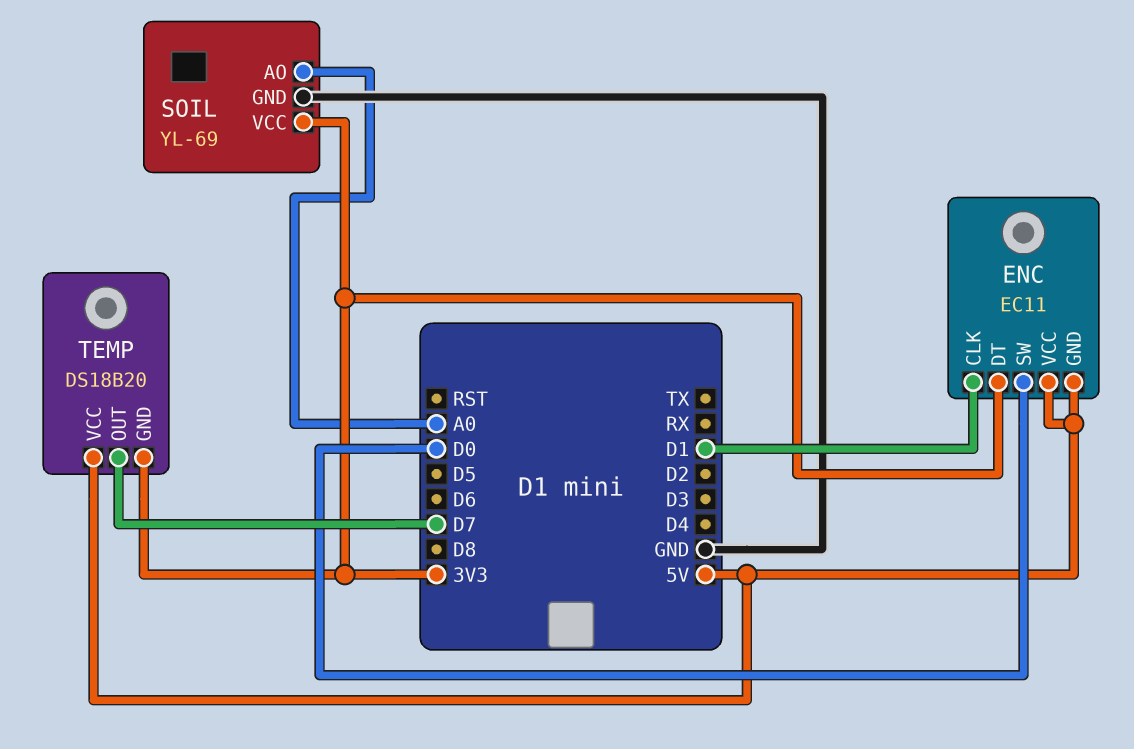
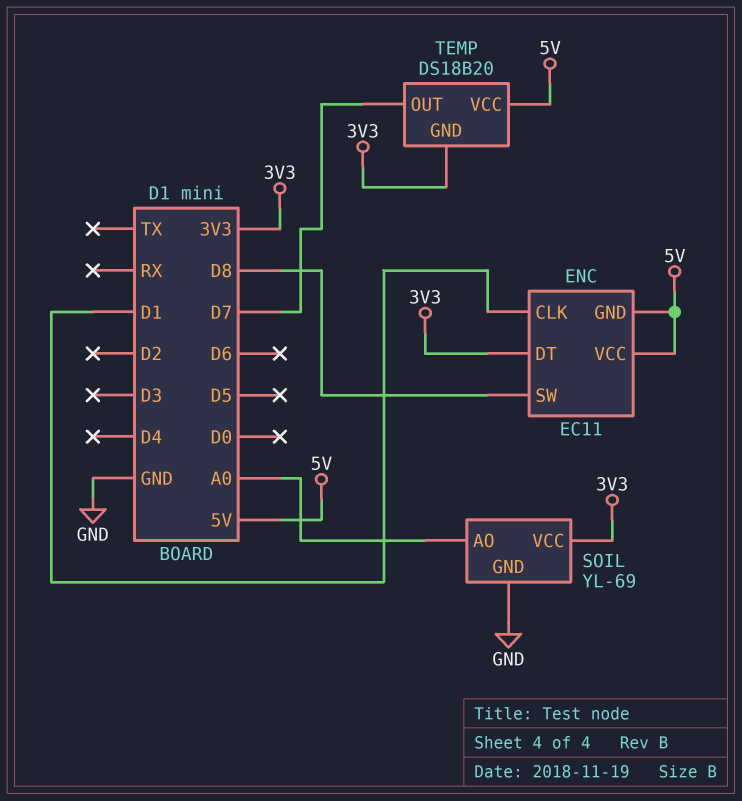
ENC pin SW: D0 -> D8

